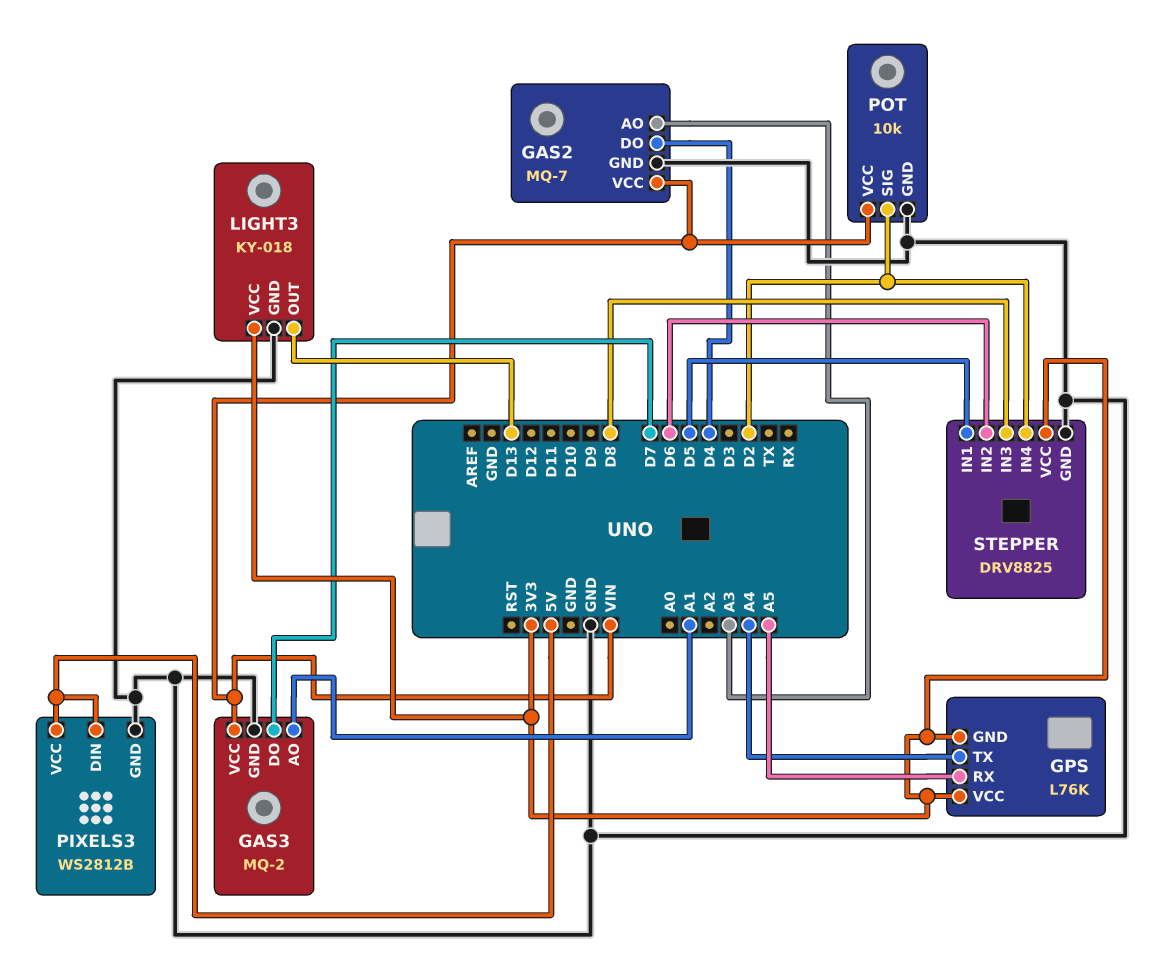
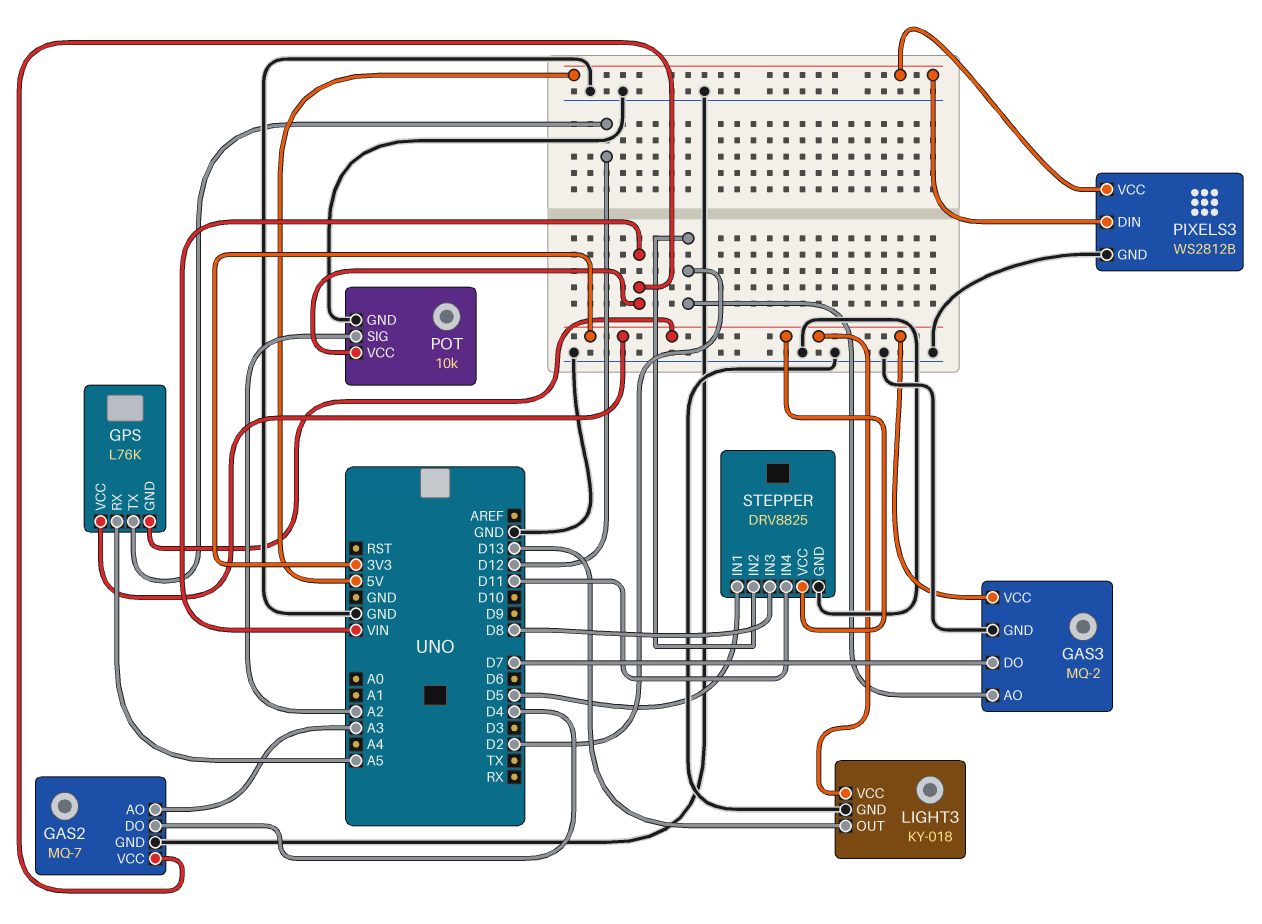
GAS3 pin AO: A1 -> D2
GAS3 pin VCC: VIN -> 3V3
GPS pin TX: A4 -> D12
POT pin SIG: D2 -> A2
STEPPER pin IN2: D6 -> D2
STEPPER pin IN4: D2 -> D11

